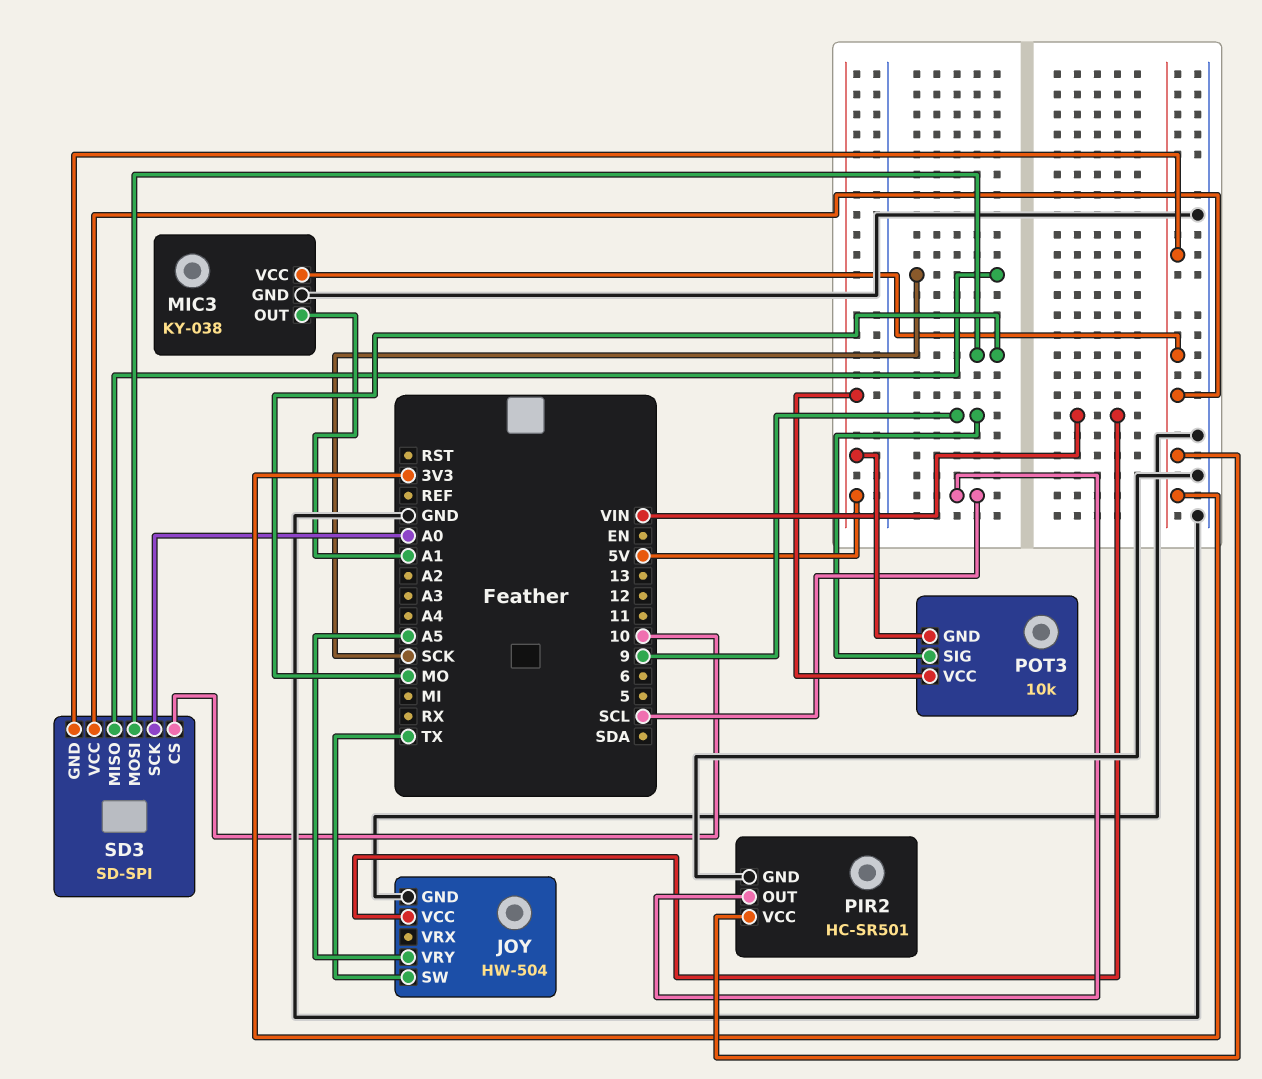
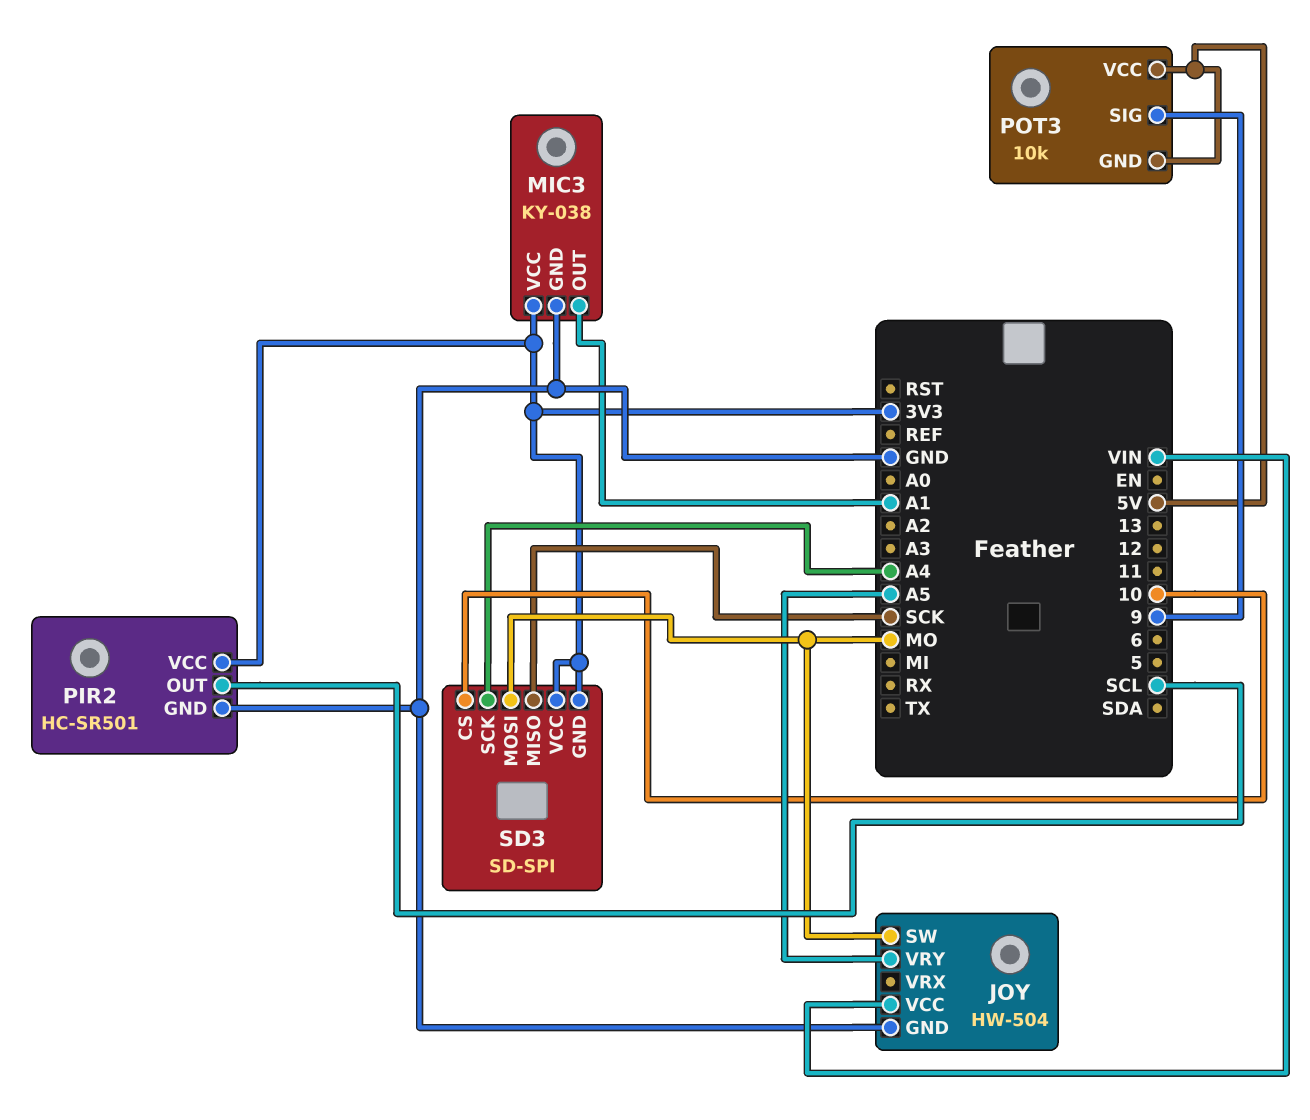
JOY pin SW: TX -> MO
SD3 pin SCK: A0 -> A4

